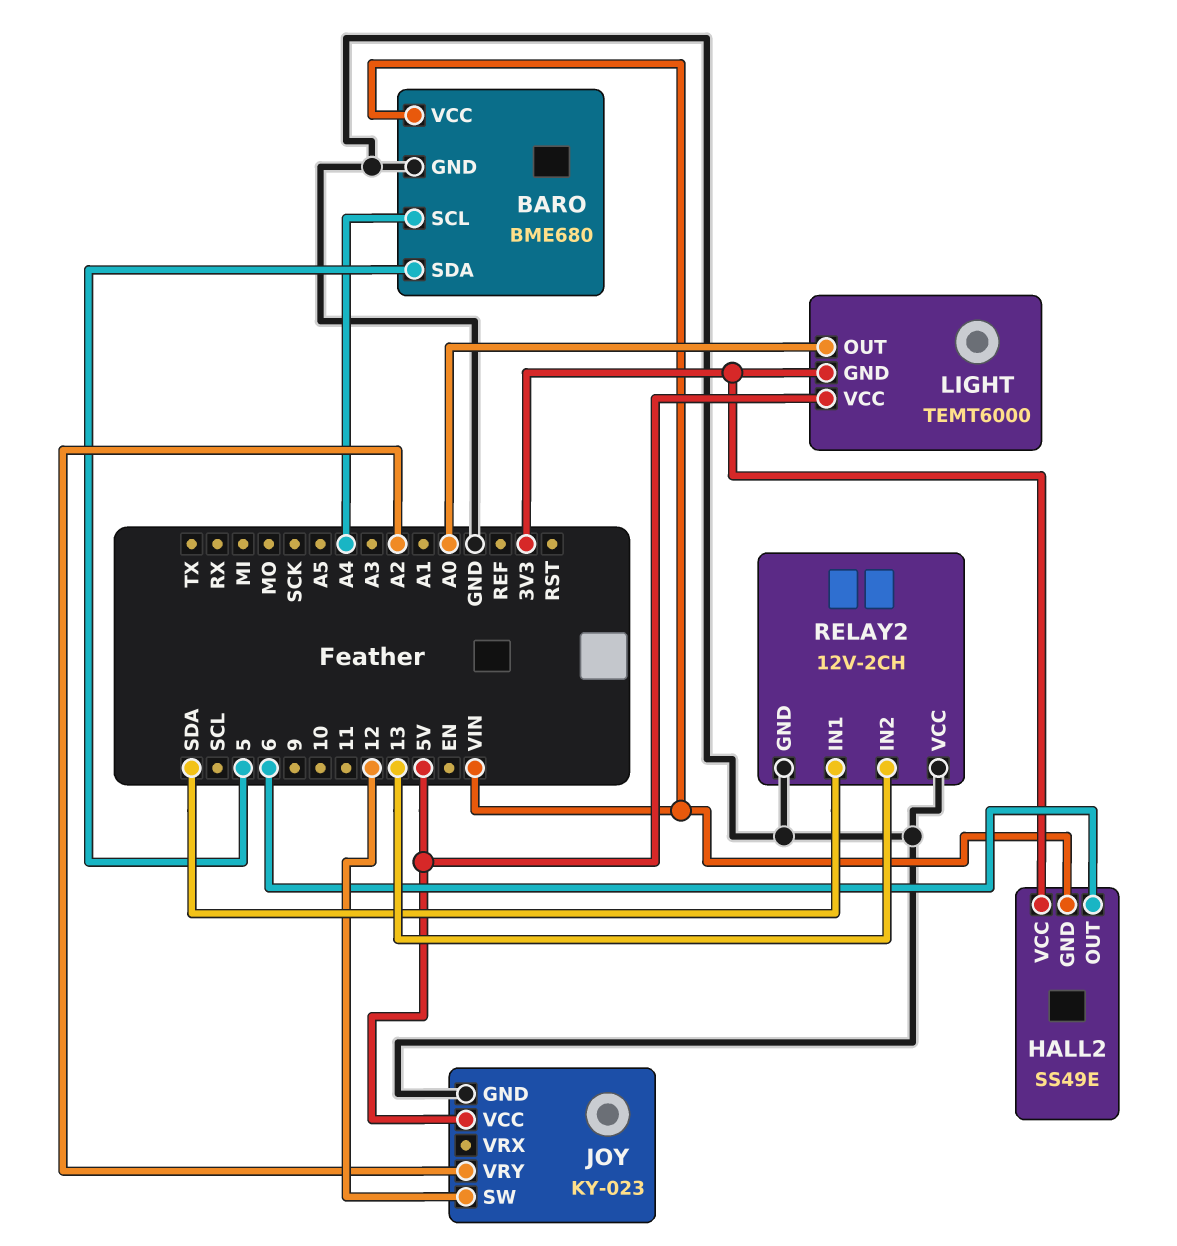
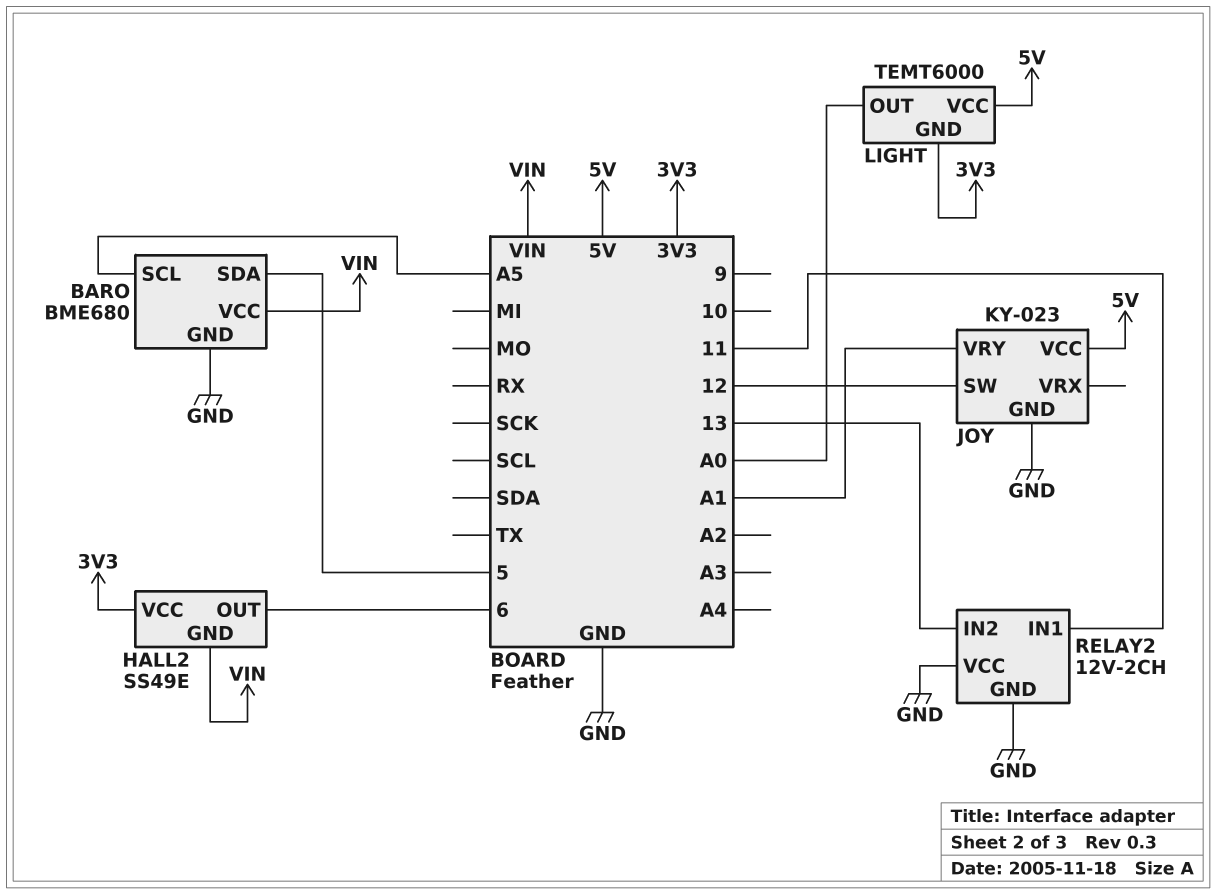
BARO pin SCL: A4 -> A5
JOY pin VRY: A2 -> A1
RELAY2 pin IN1: SDA -> 11

